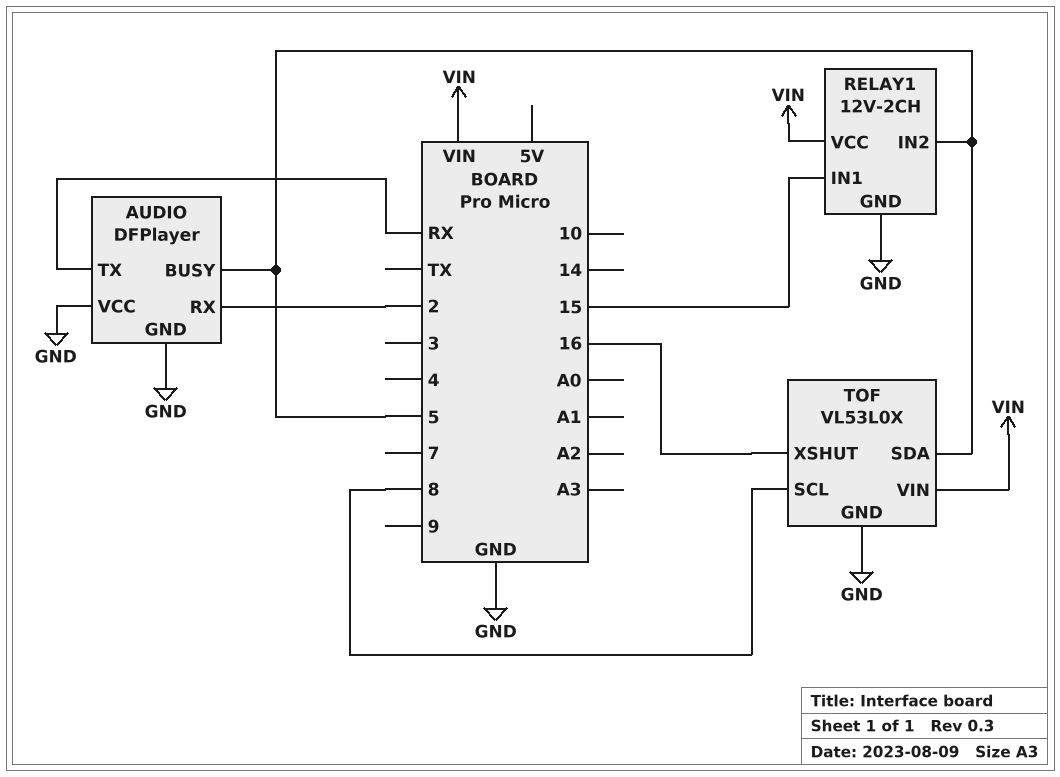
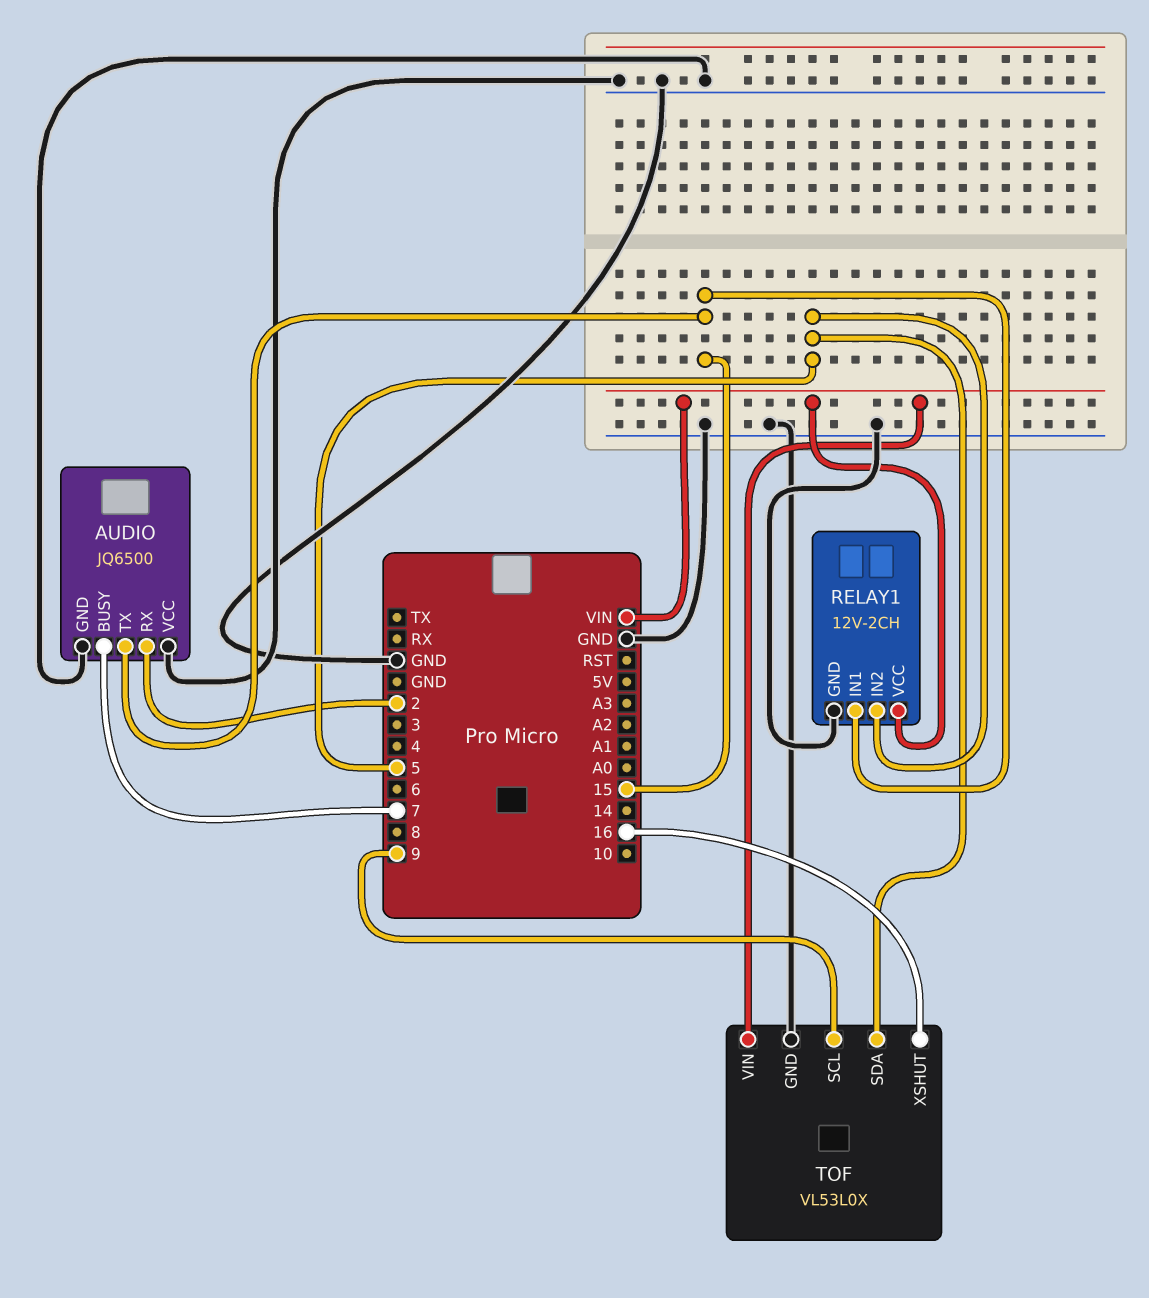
AUDIO: DFPlayer -> JQ6500
AUDIO pin BUSY: 5 -> 7
AUDIO pin TX: RX -> 15
TOF pin SCL: 8 -> 9

